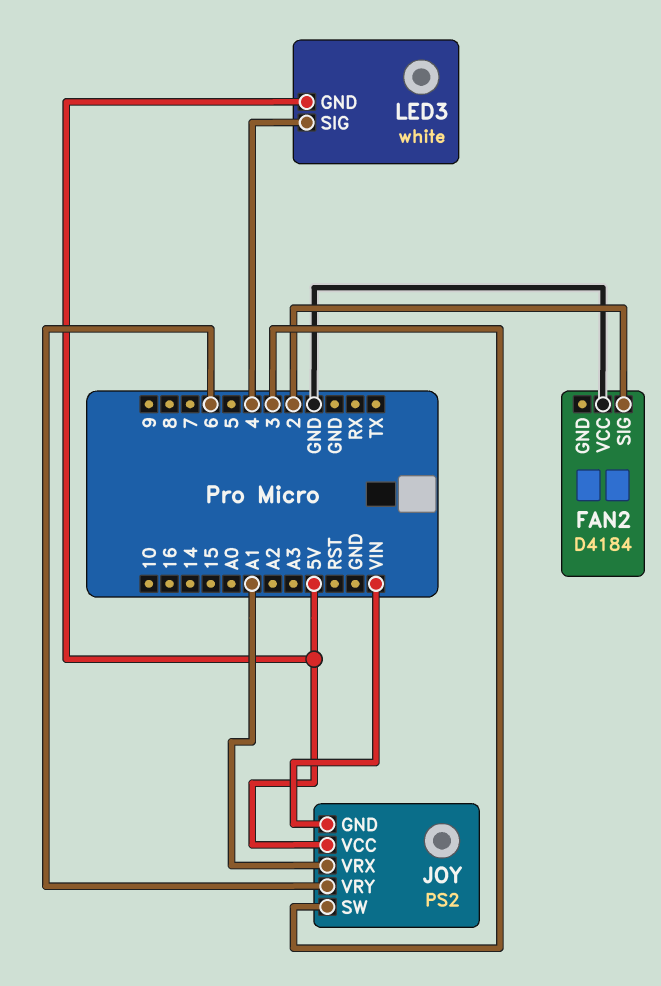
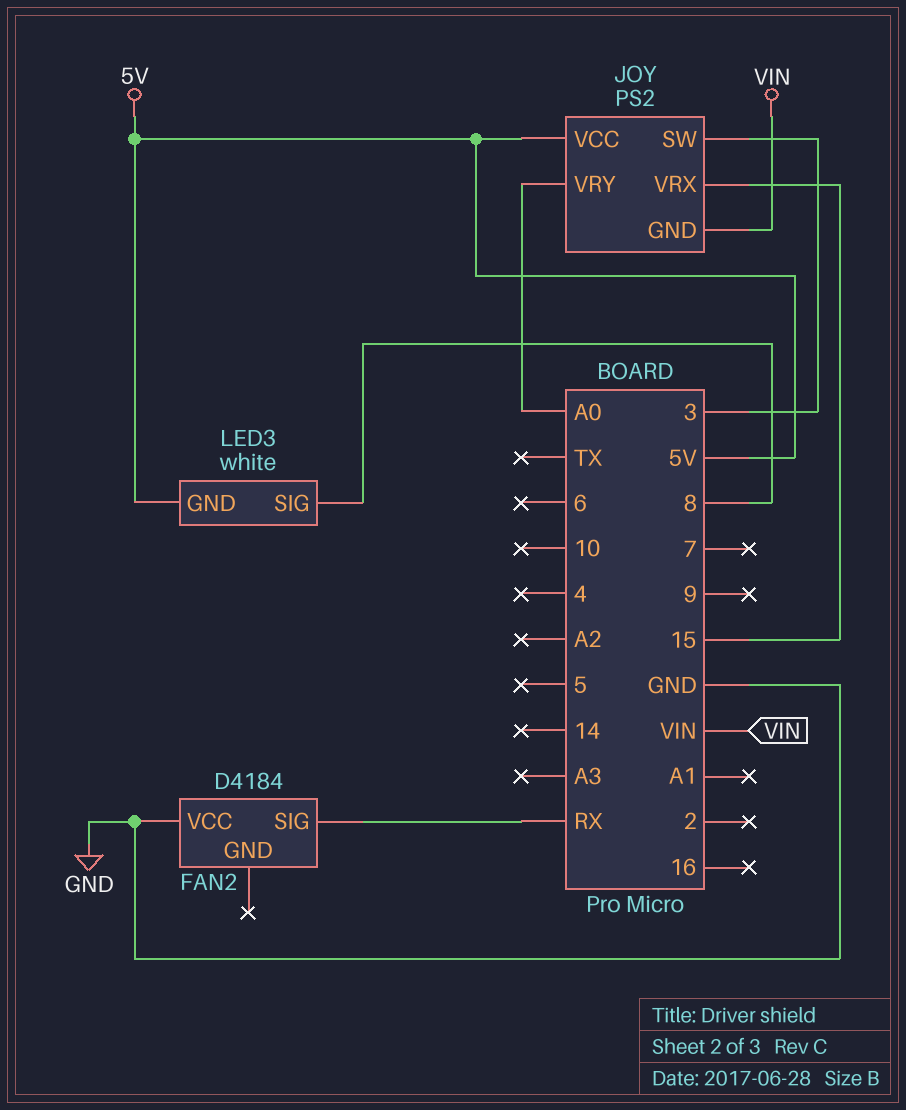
FAN2 pin SIG: 2 -> RX
JOY pin VRX: A1 -> 15
JOY pin VRY: 6 -> A0
LED3 pin SIG: 4 -> 8

